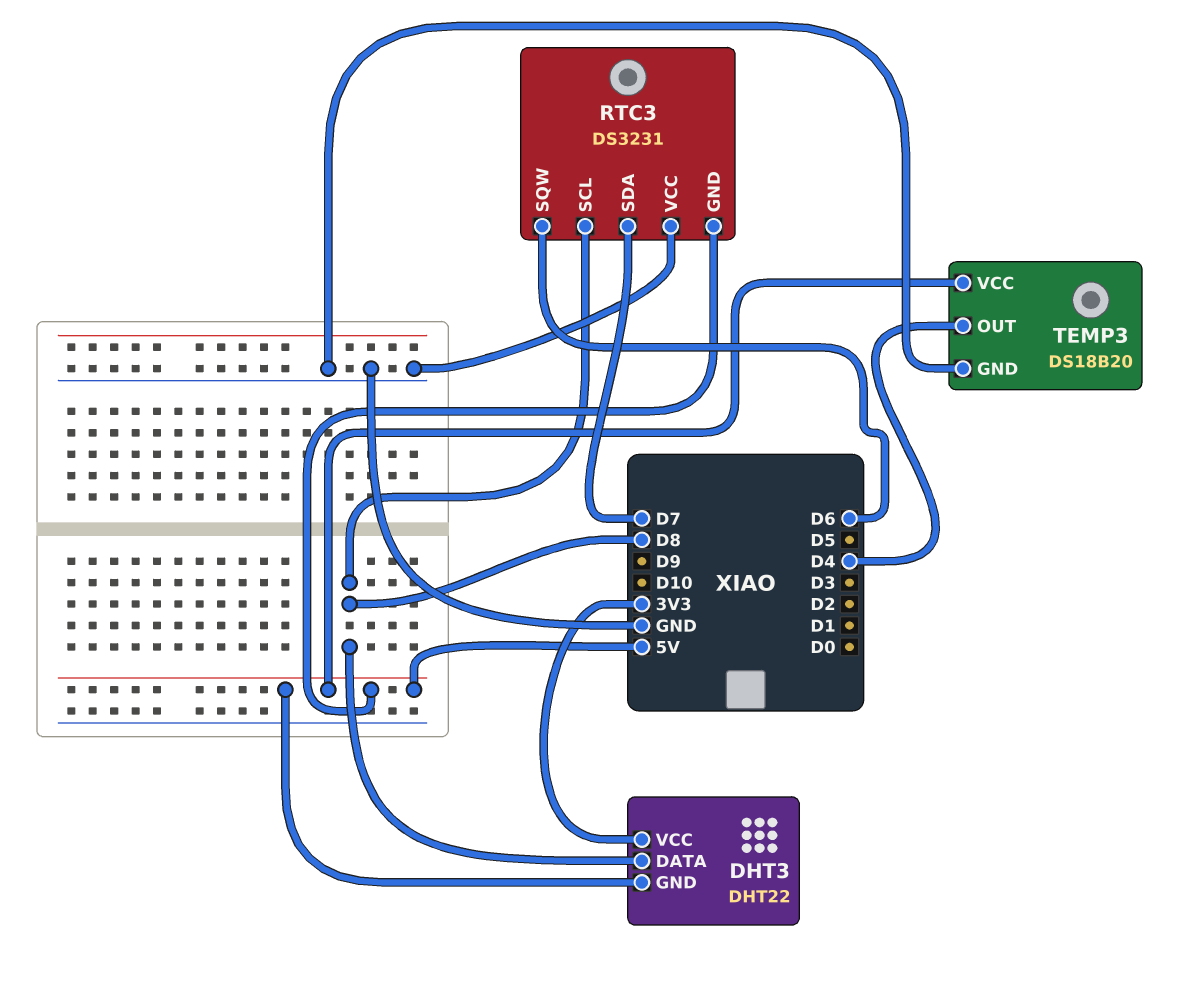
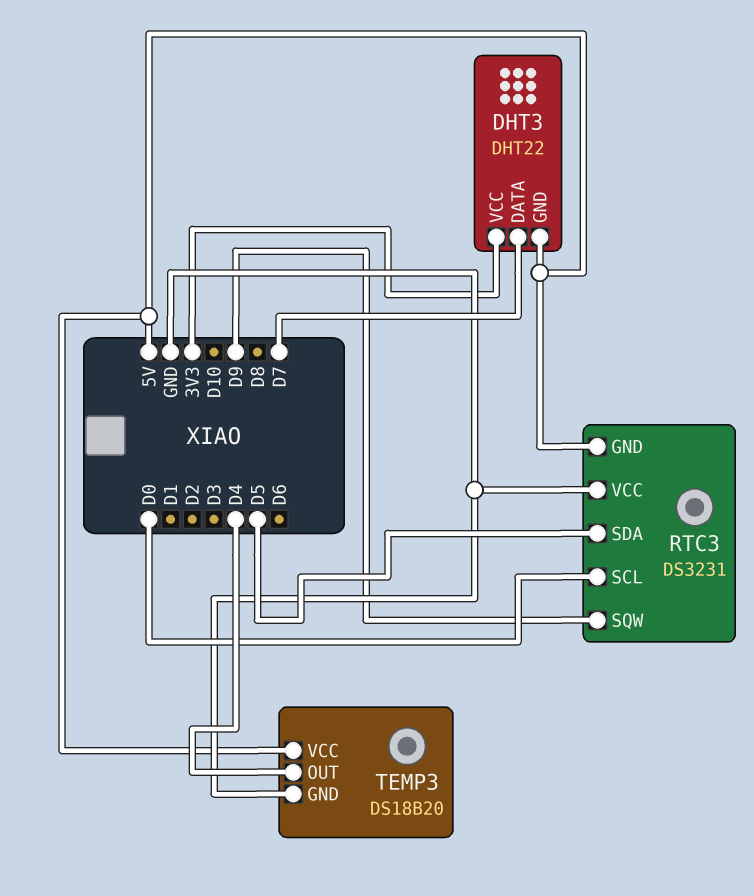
DHT3 pin DATA: D8 -> D7
RTC3 pin SCL: D8 -> D0
RTC3 pin SDA: D7 -> D5
RTC3 pin SQW: D6 -> D9

